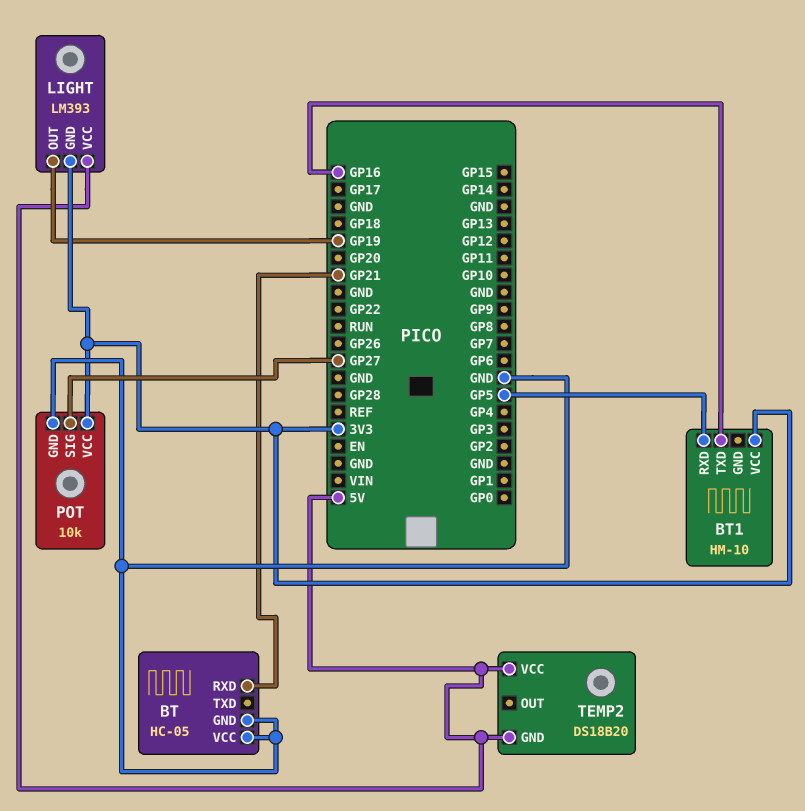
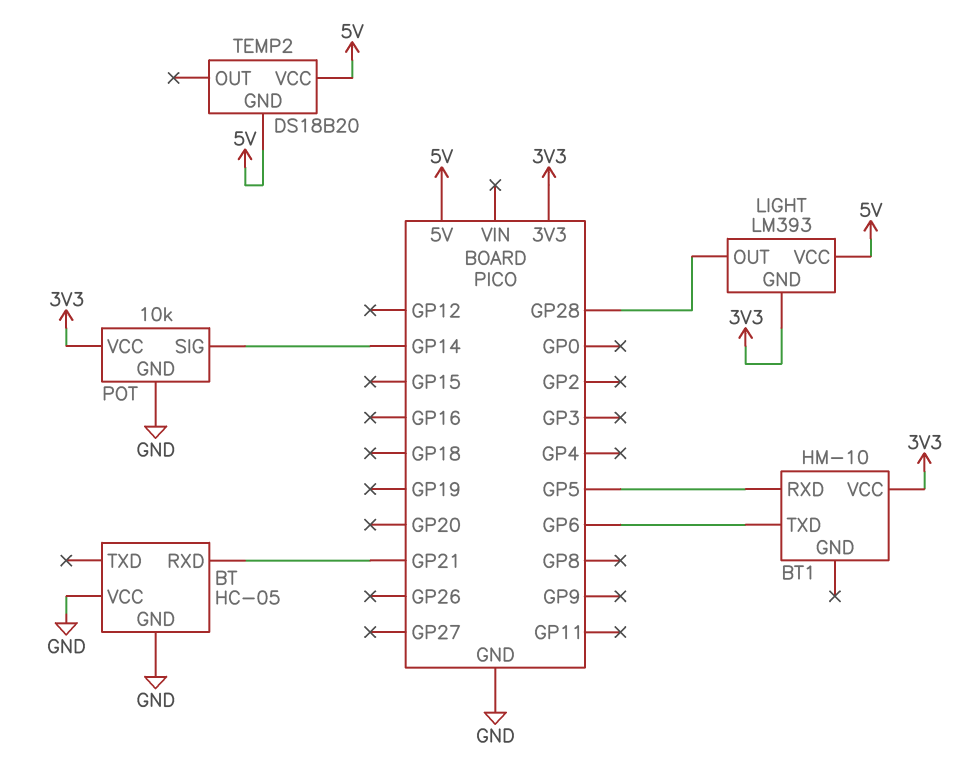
BT1 pin TXD: GP16 -> GP6
LIGHT pin OUT: GP19 -> GP28
POT pin SIG: GP27 -> GP14

